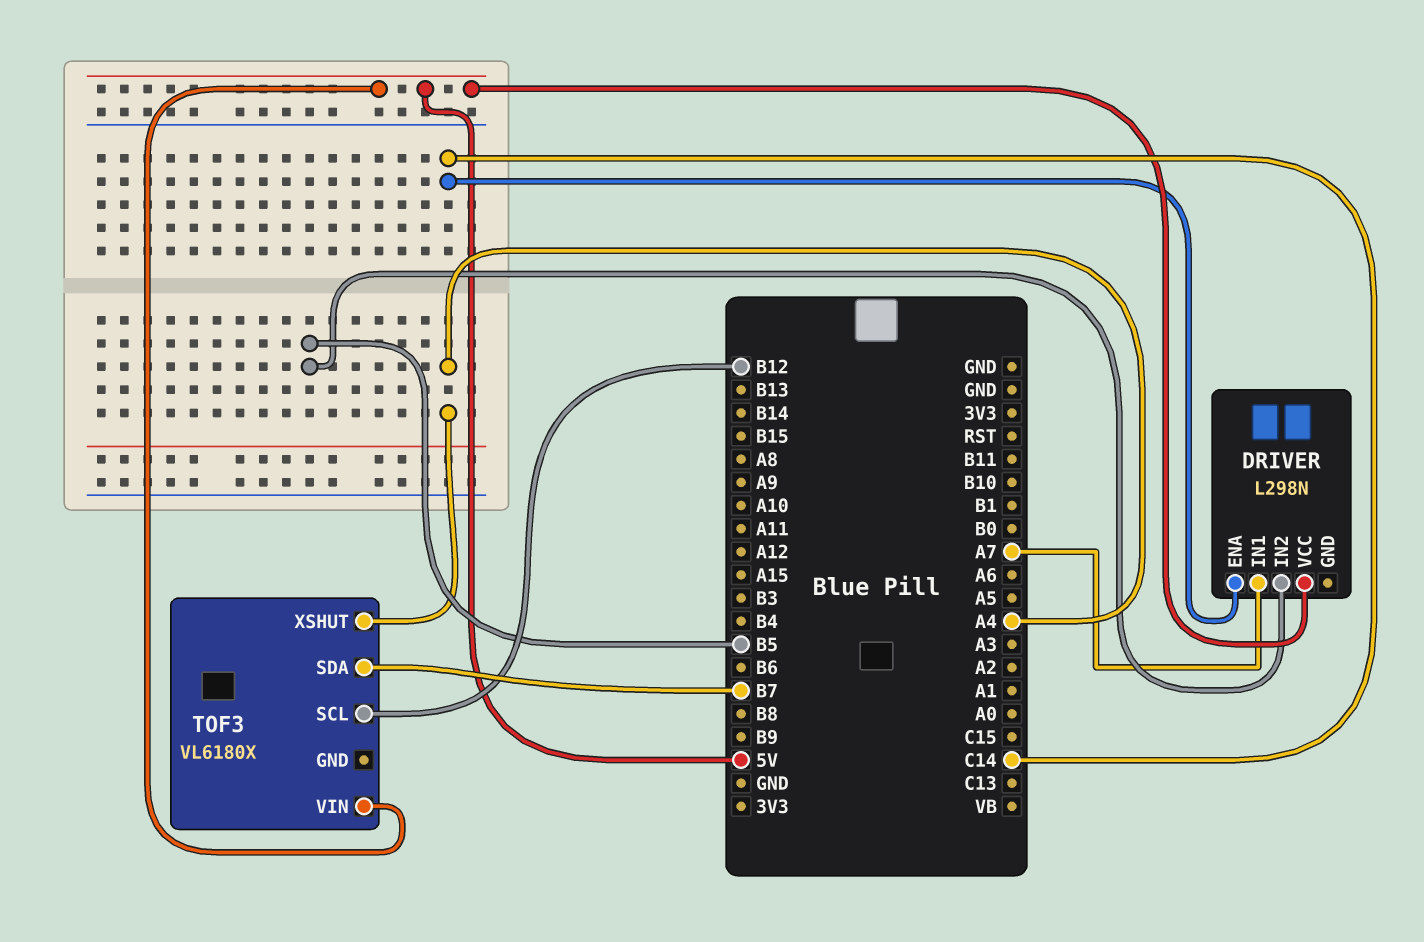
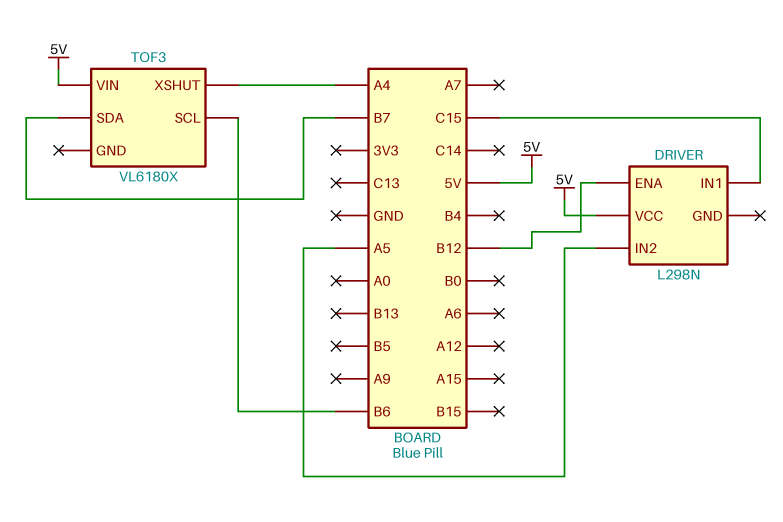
DRIVER pin ENA: C14 -> B12
DRIVER pin IN1: A7 -> C15
DRIVER pin IN2: B5 -> A5
TOF3 pin SCL: B12 -> B6

